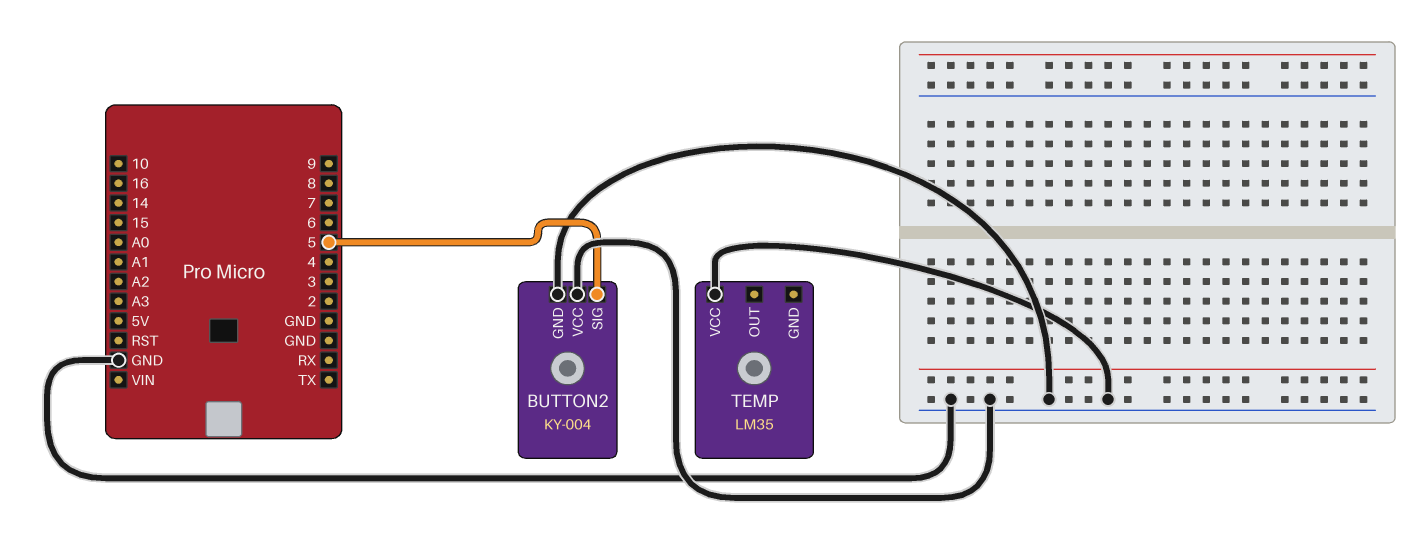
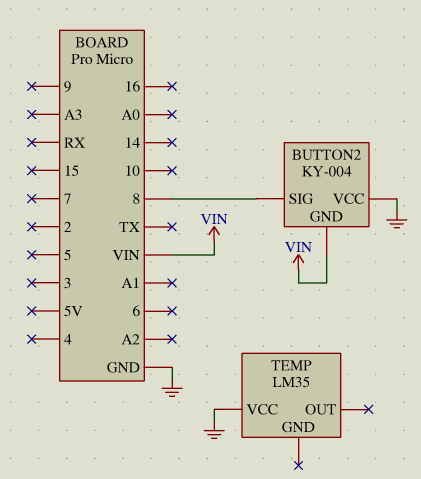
BUTTON2 pin GND: GND -> VIN
BUTTON2 pin SIG: 5 -> 8

